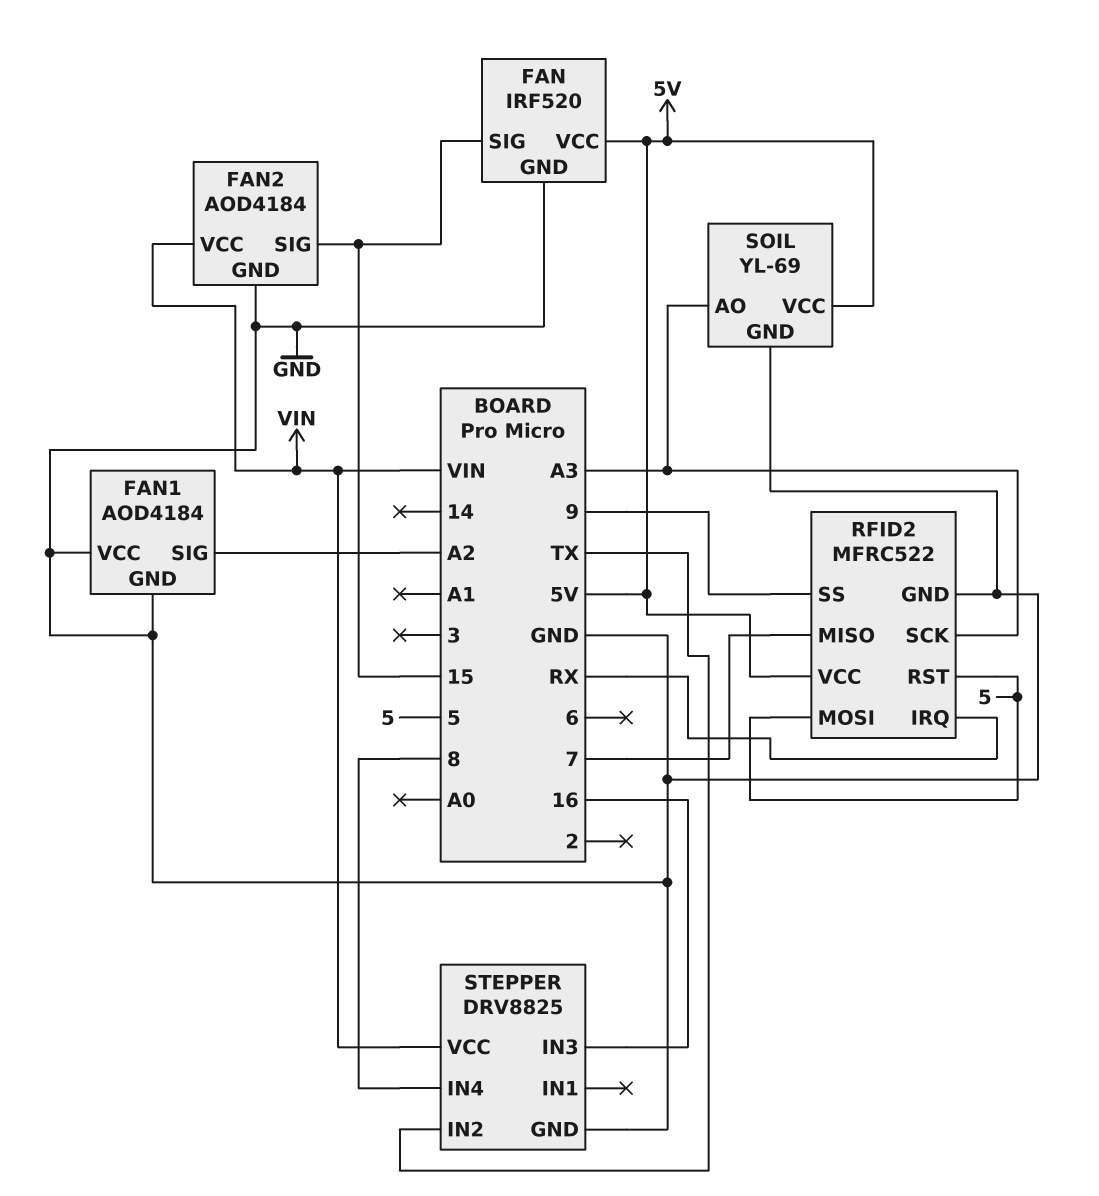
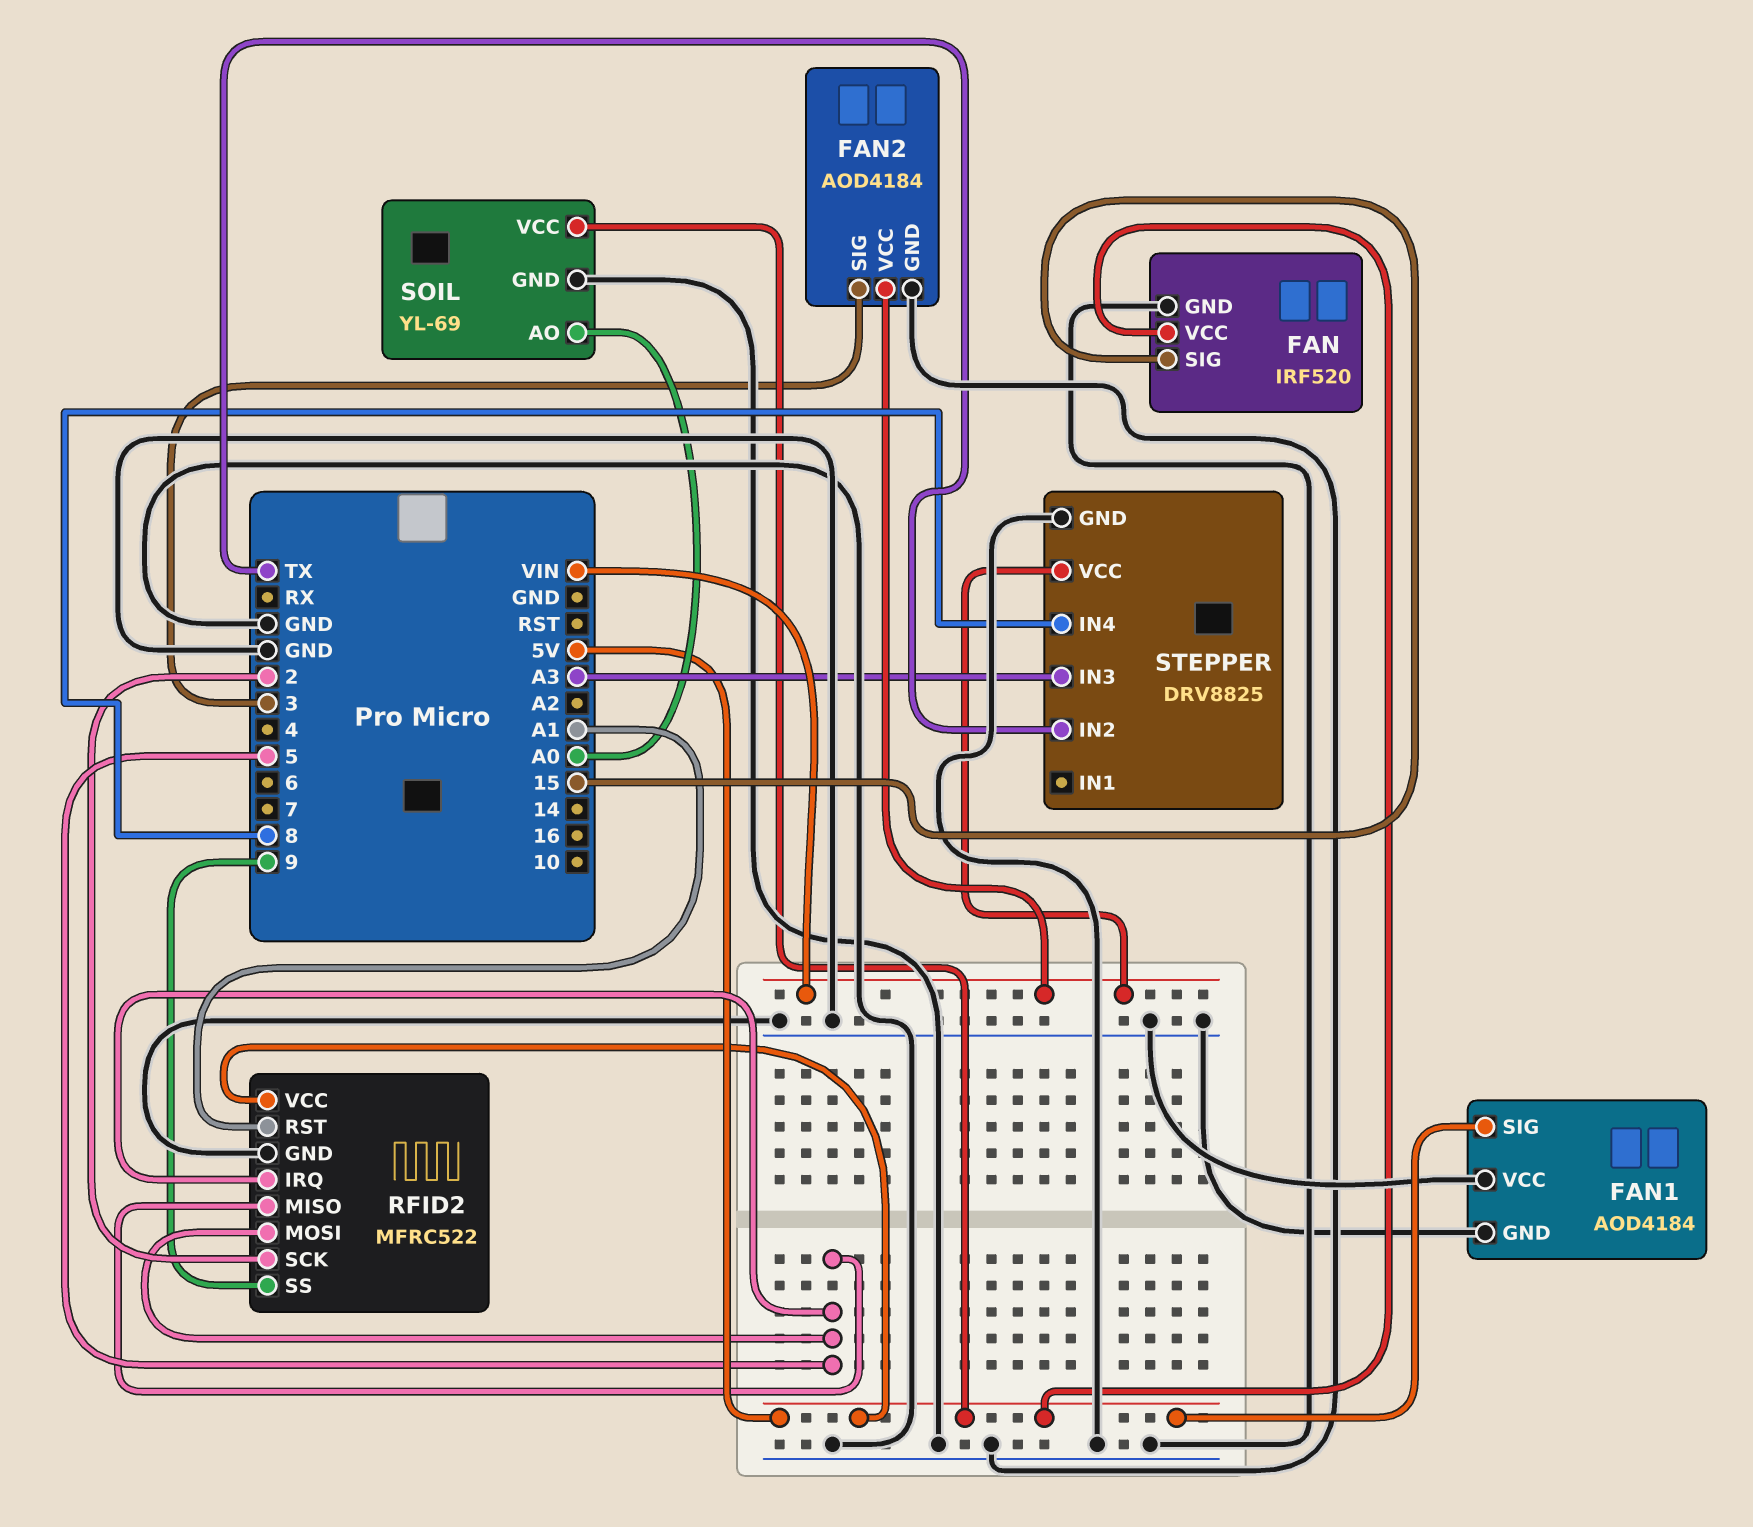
FAN1 pin SIG: A2 -> 5V
FAN2 pin SIG: 15 -> 3
RFID2 pin IRQ: RX -> 5
RFID2 pin MISO: 7 -> 5
RFID2 pin RST: 5 -> A1
RFID2 pin SCK: A3 -> 2
SOIL pin AO: A3 -> A0
STEPPER pin IN3: 16 -> A3

